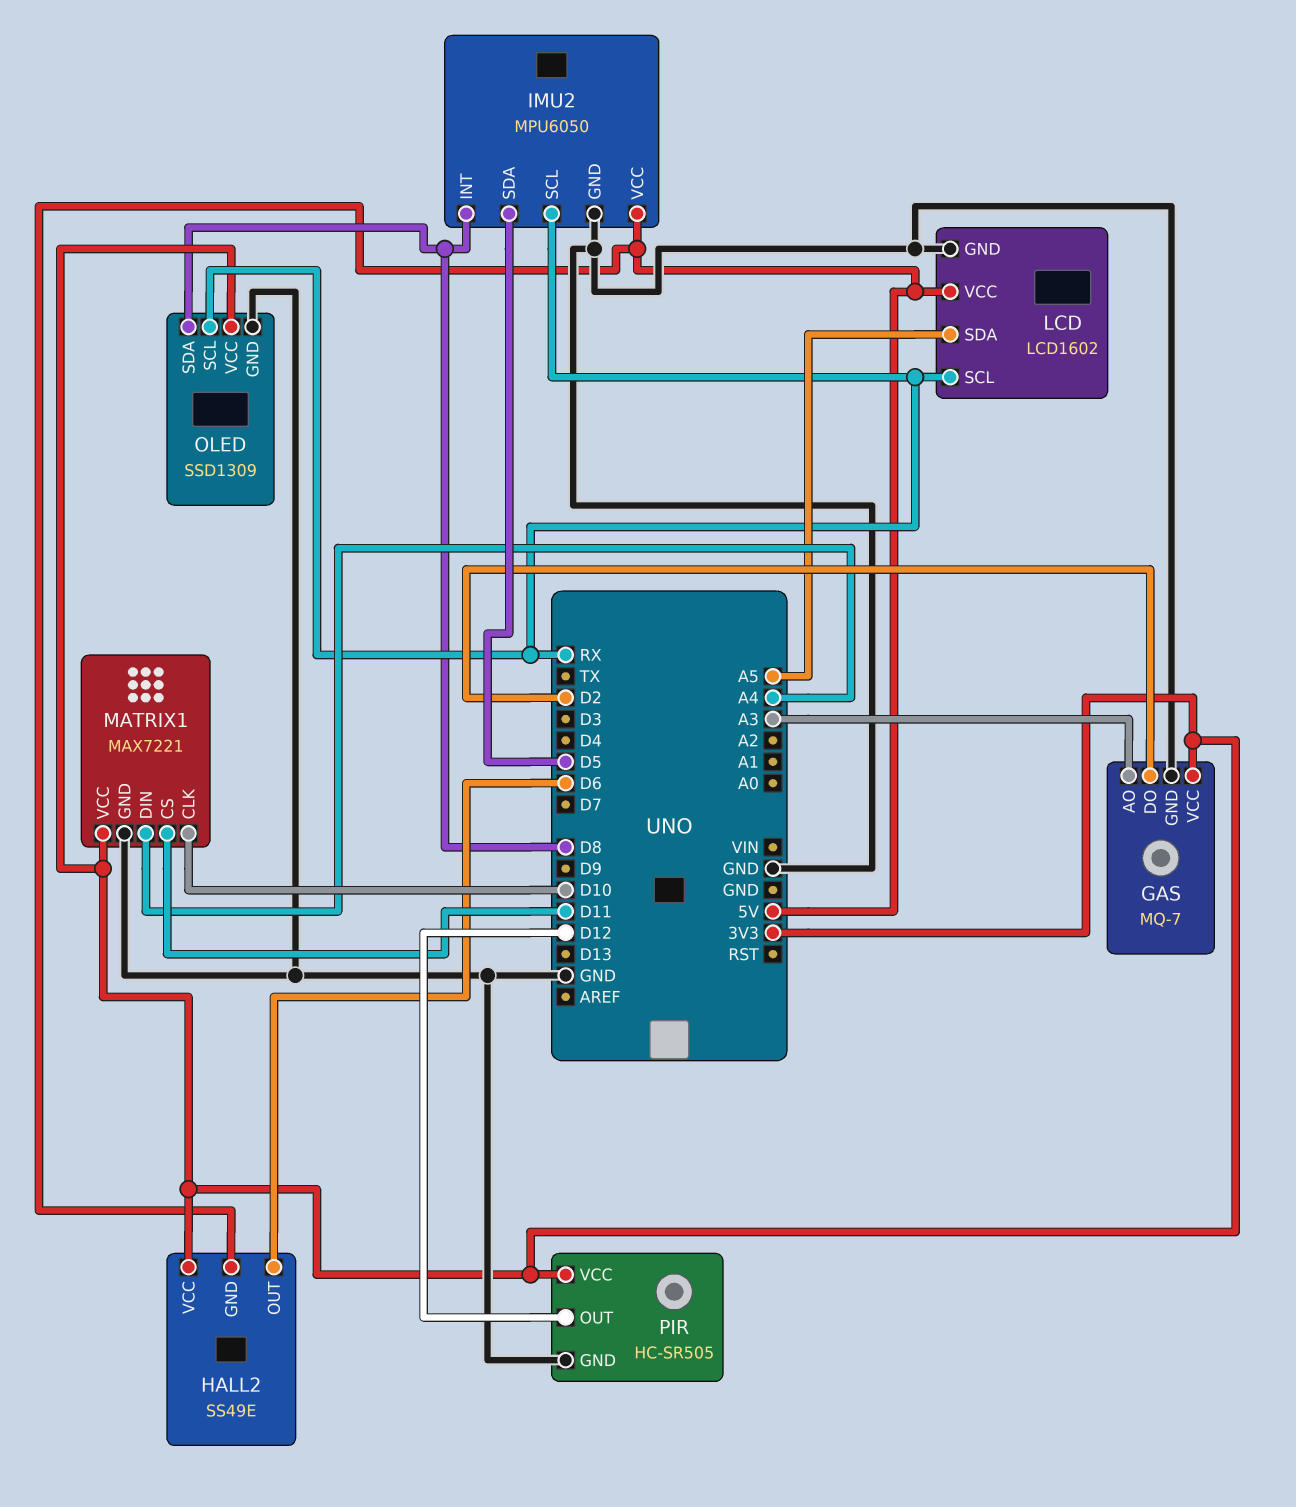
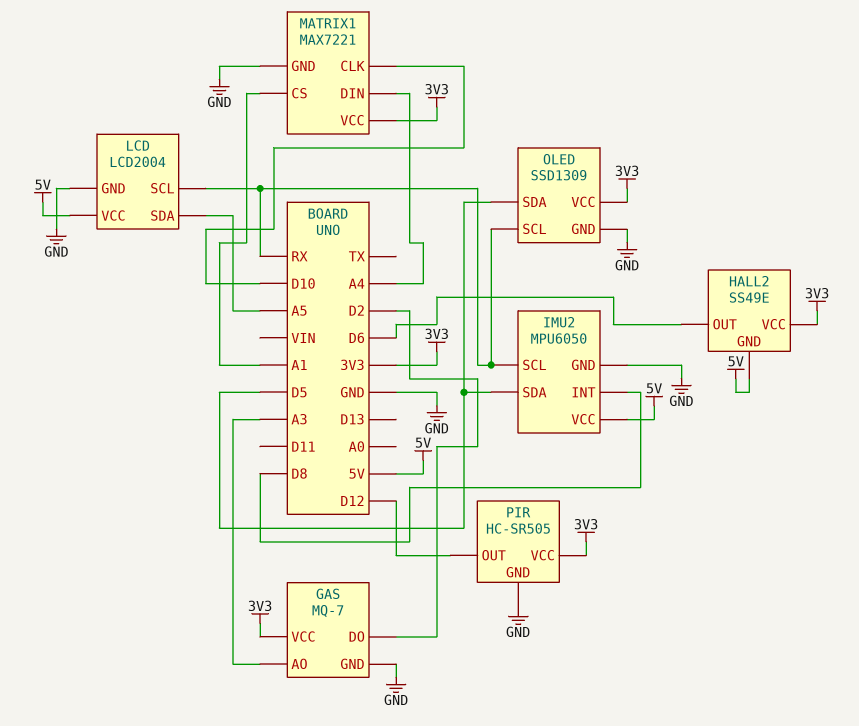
LCD: LCD1602 -> LCD2004
MATRIX1 pin CS: D11 -> A1
OLED pin SDA: D8 -> D5

